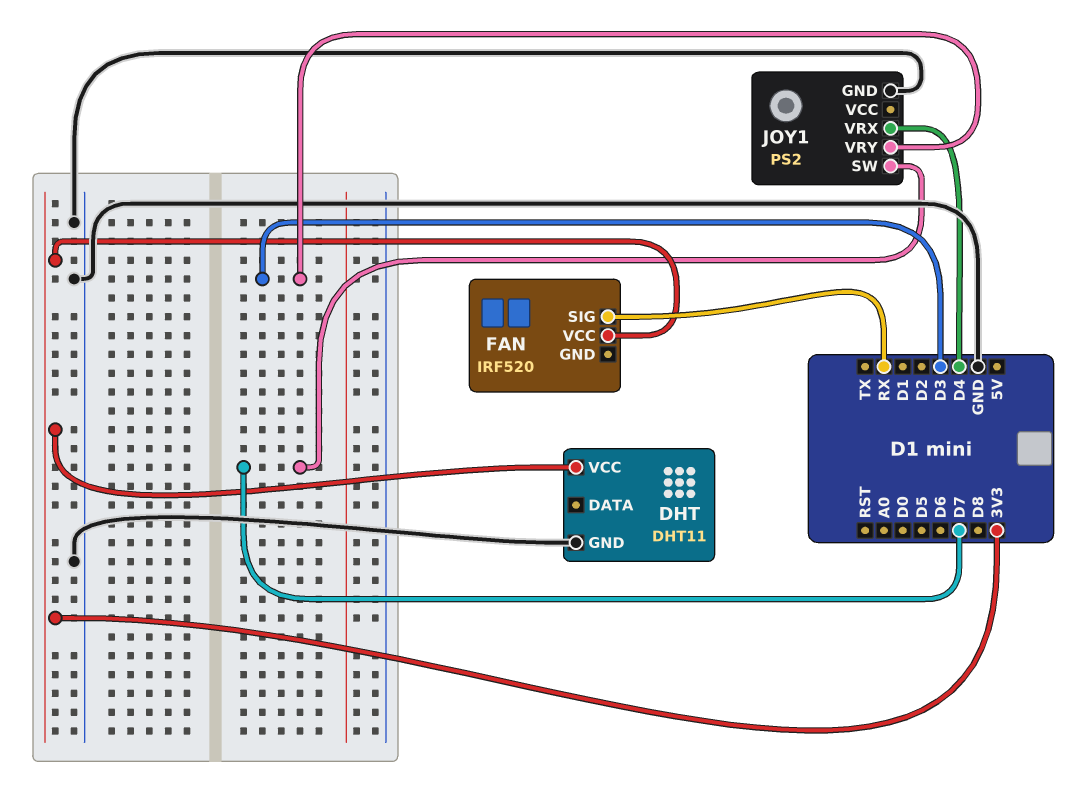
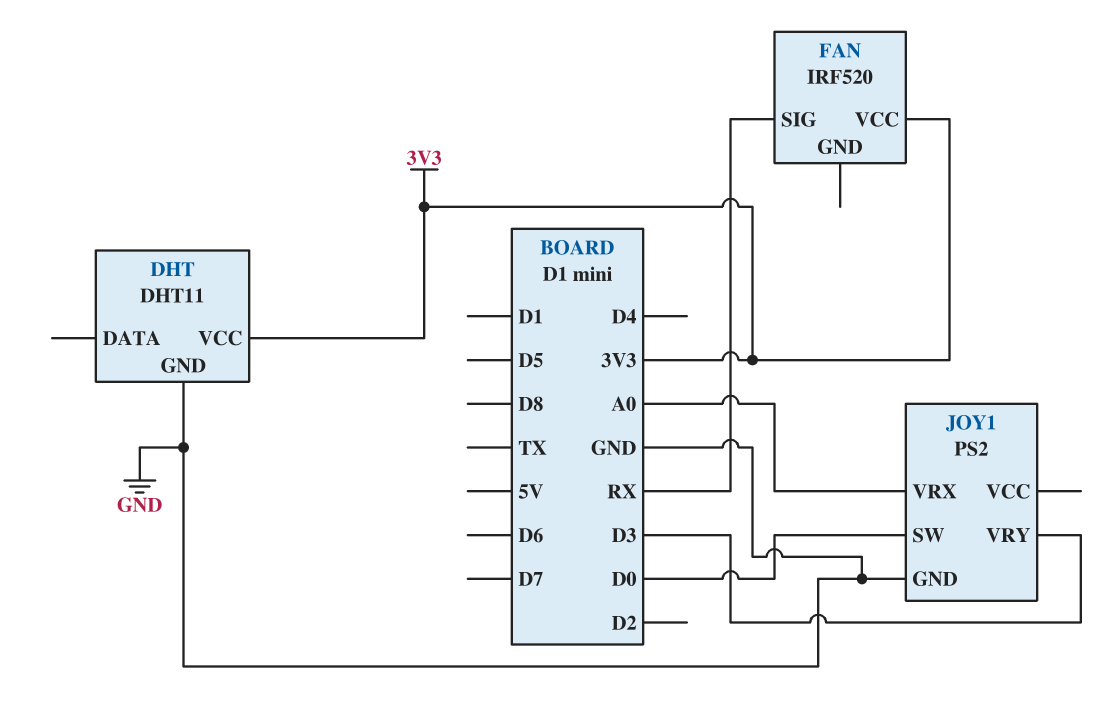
JOY1 pin SW: D7 -> D0
JOY1 pin VRX: D4 -> A0

